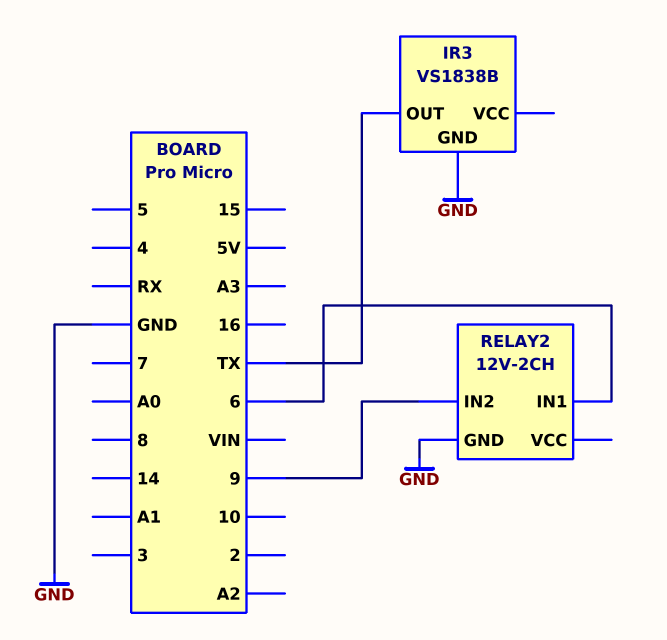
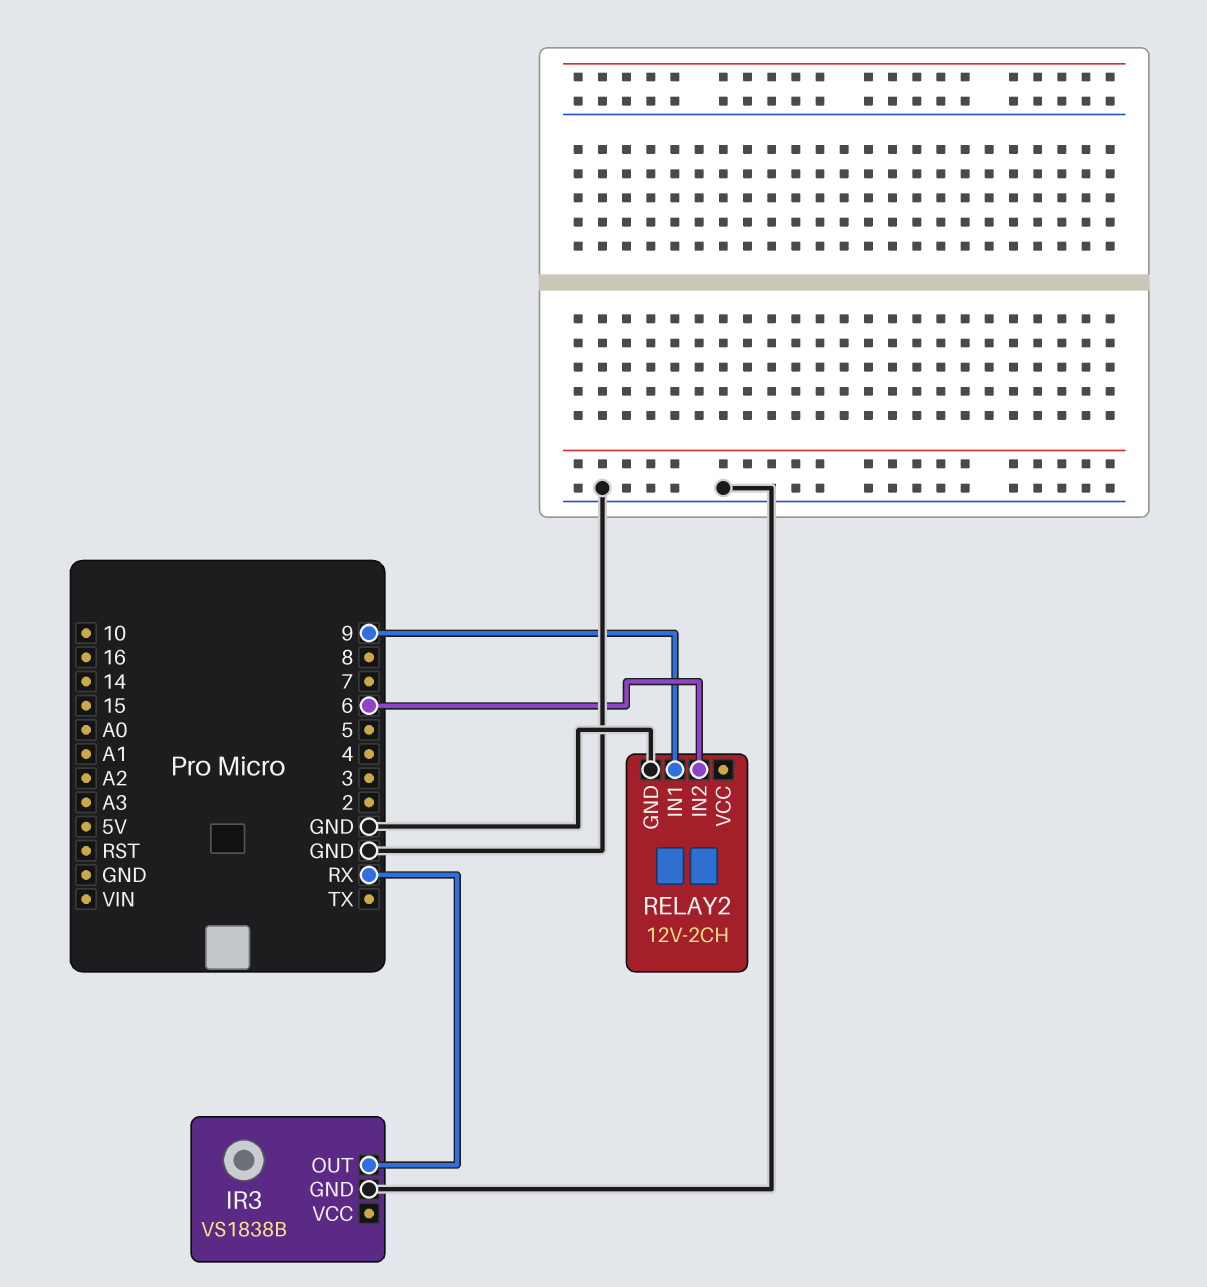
IR3 pin OUT: TX -> RX
RELAY2 pin IN1: 6 -> 9
RELAY2 pin IN2: 9 -> 6

